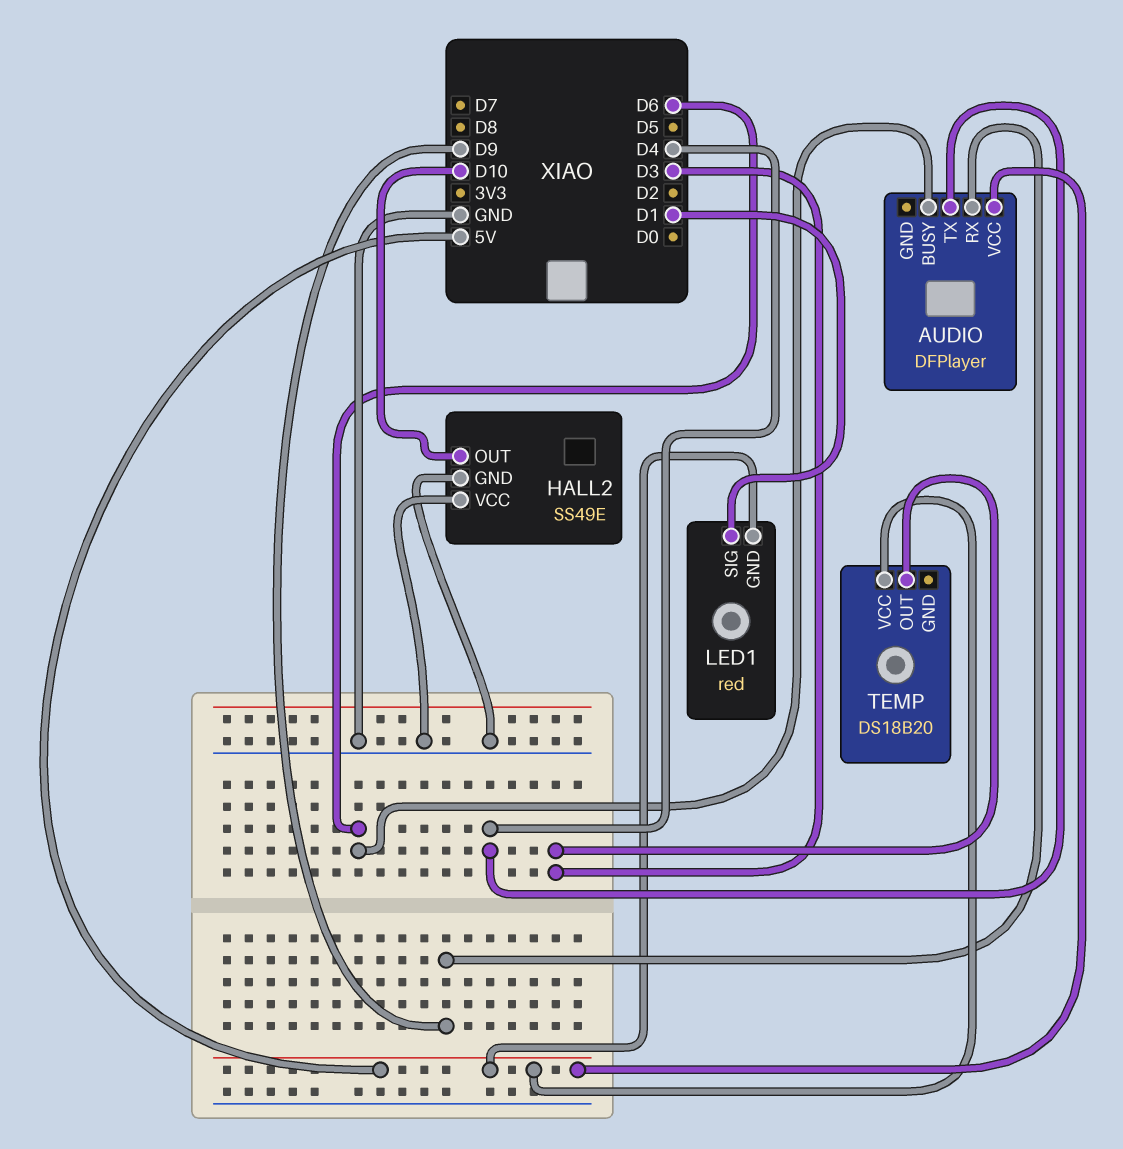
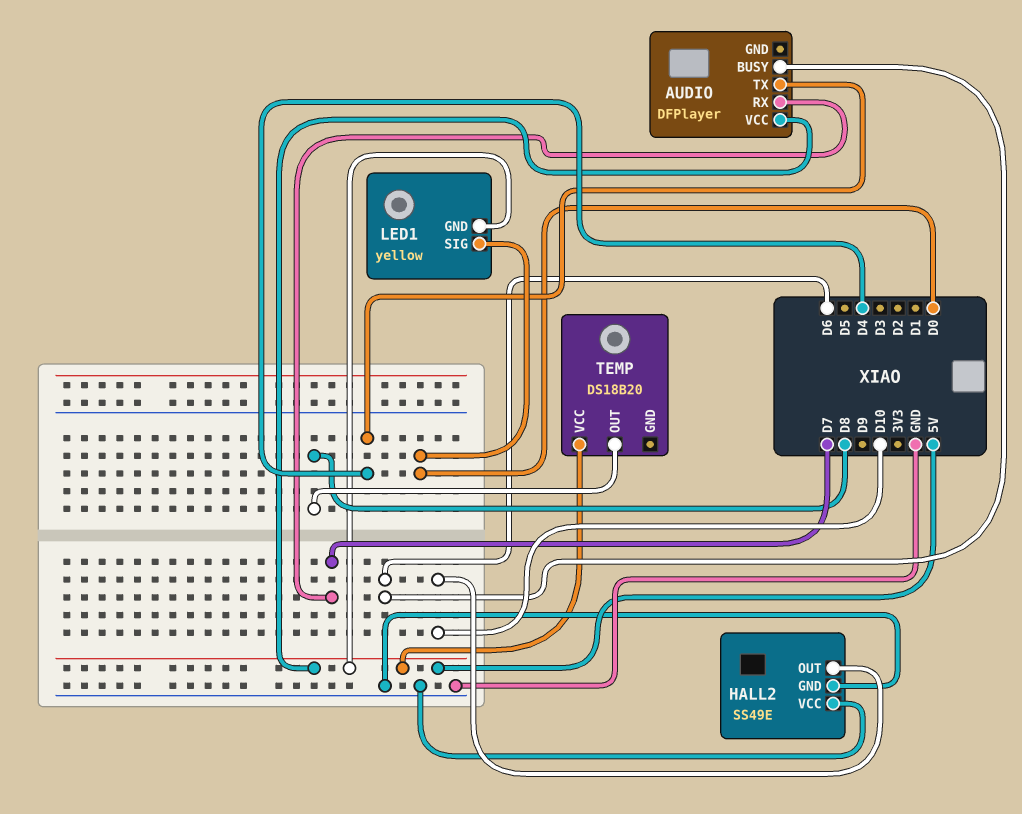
AUDIO pin RX: D9 -> D7
LED1: red -> yellow
LED1 pin SIG: D1 -> D0
TEMP pin OUT: D3 -> D8

